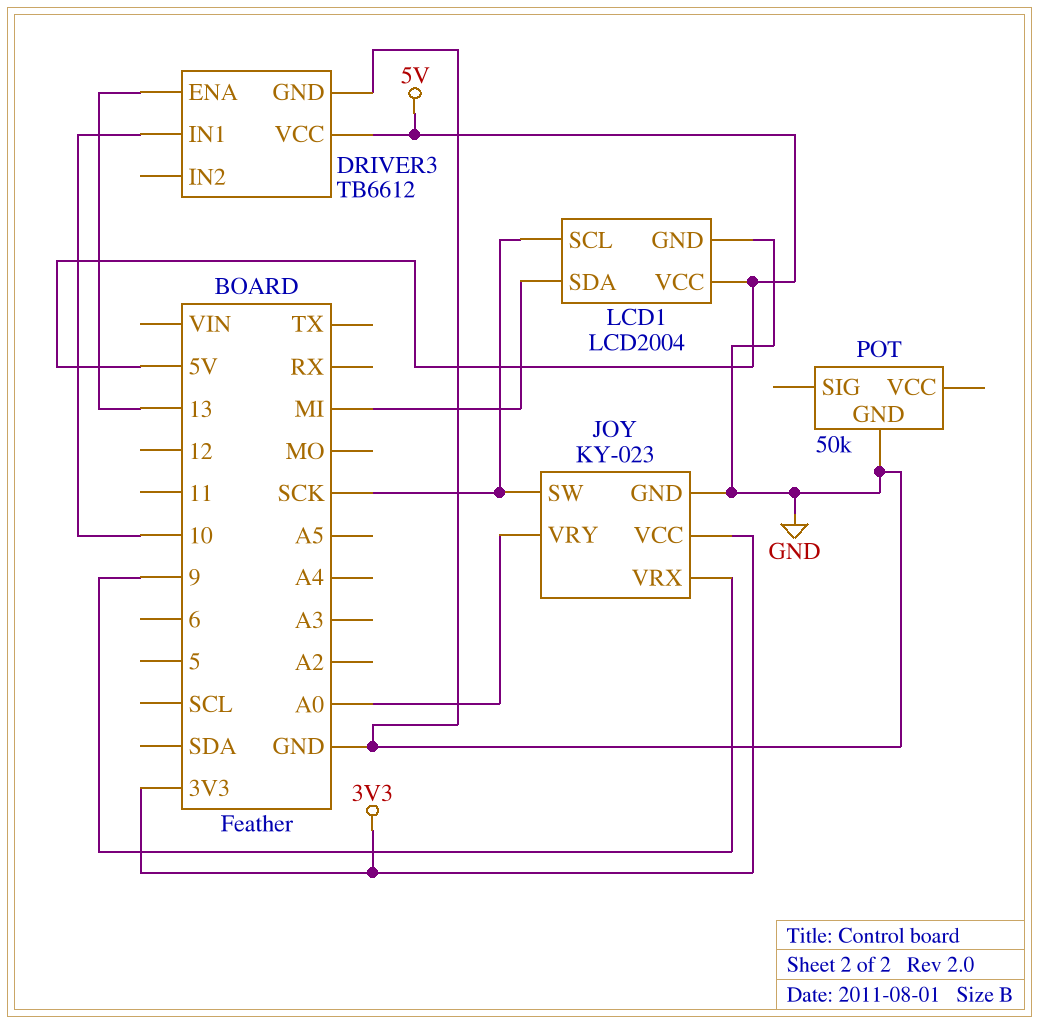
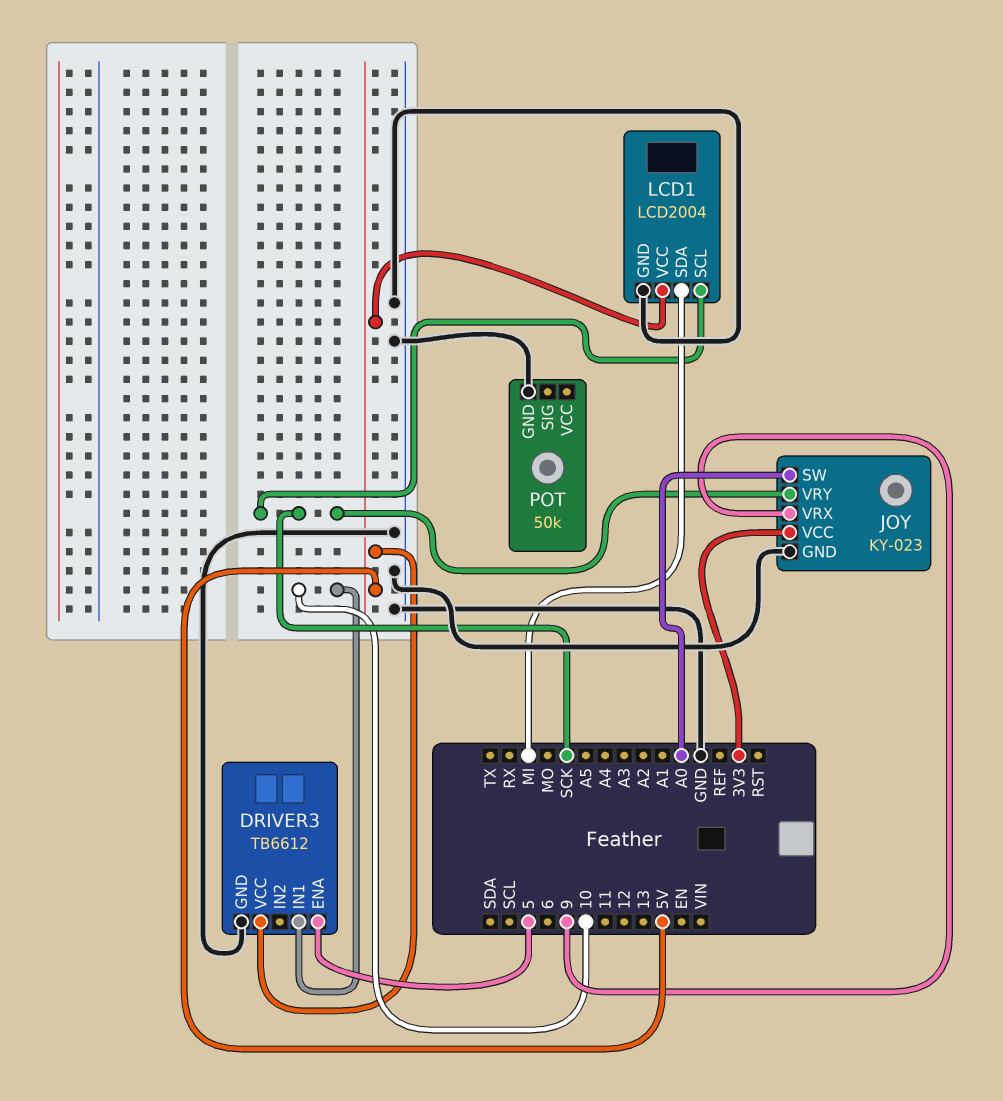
DRIVER3 pin ENA: 13 -> 5
JOY pin SW: SCK -> A0
JOY pin VRY: A0 -> SCK

